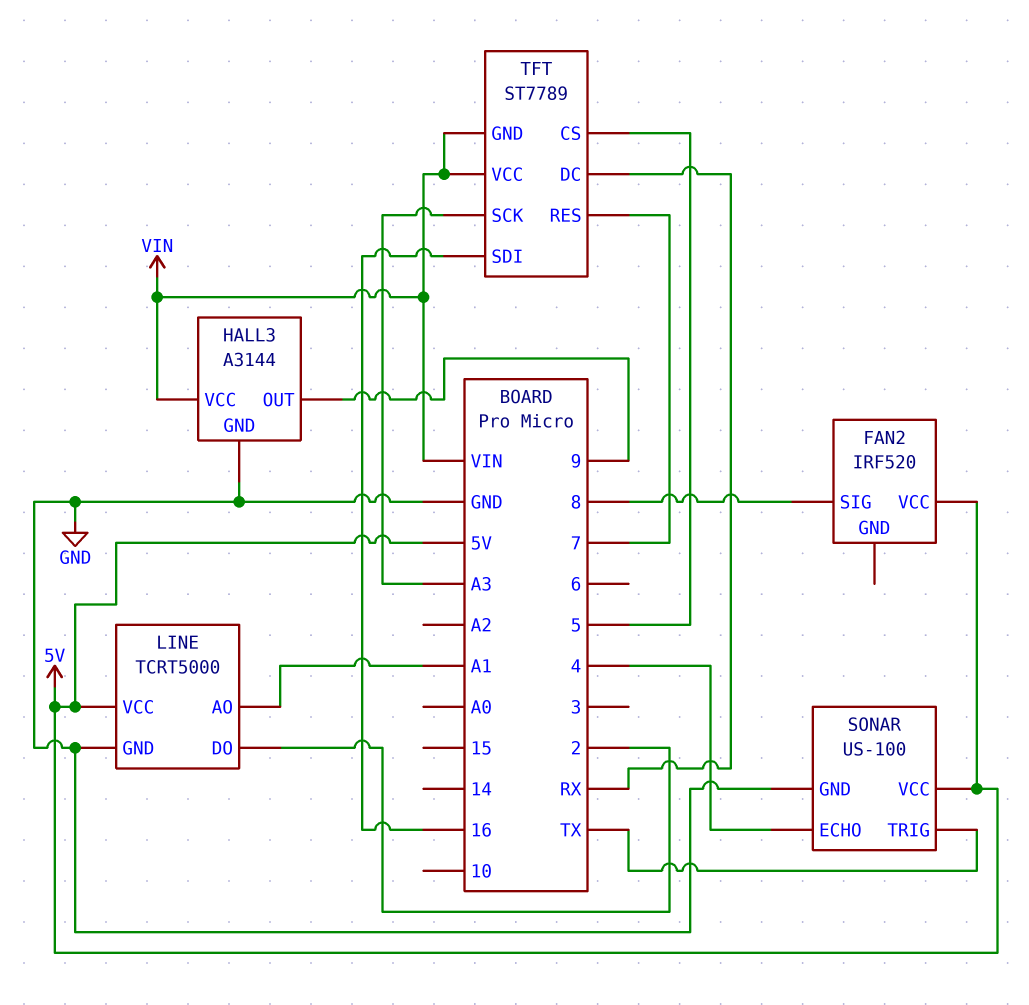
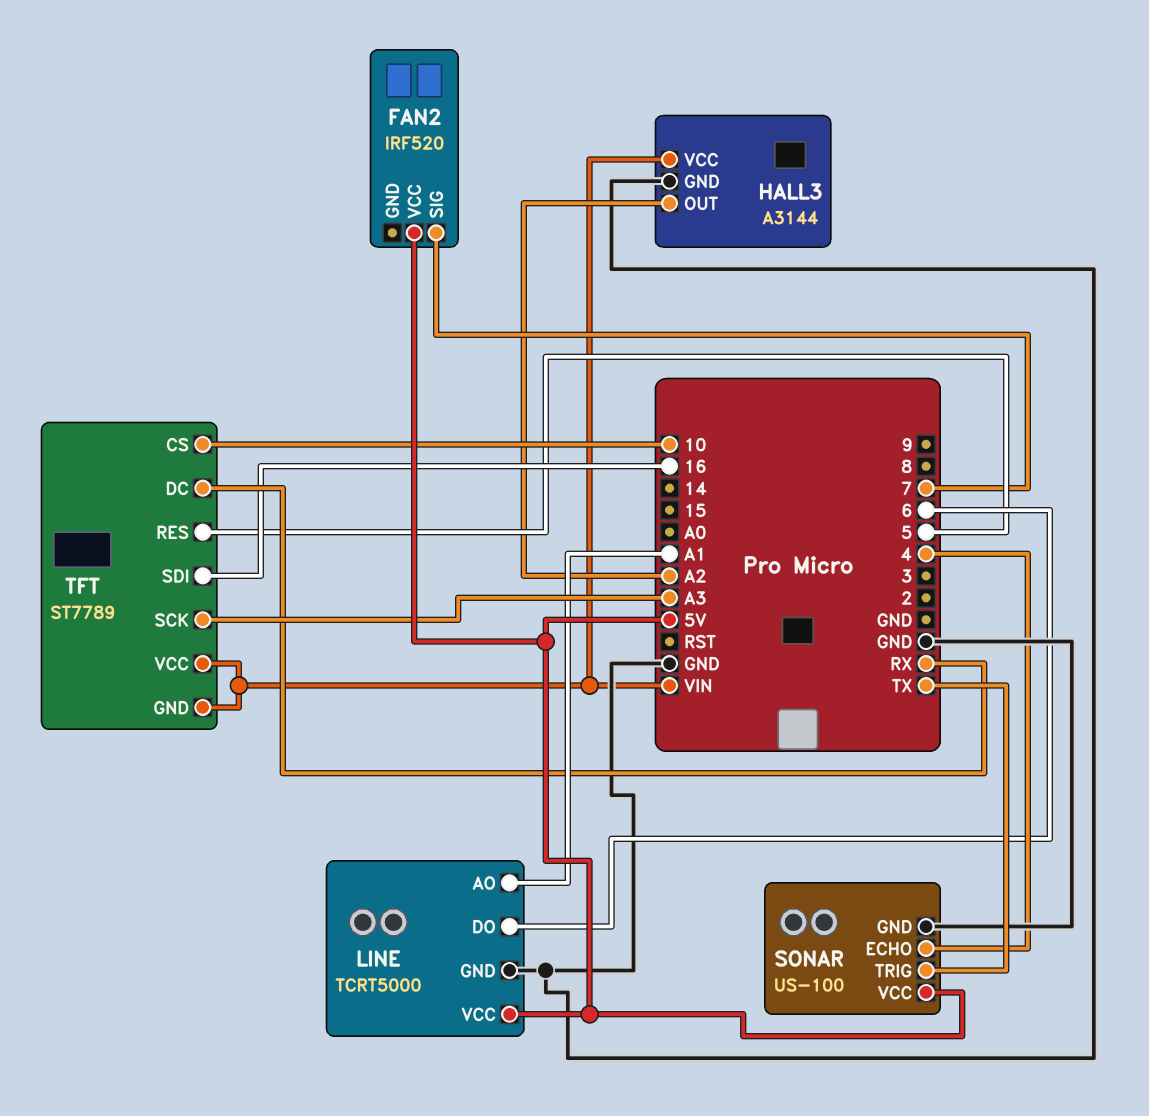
FAN2 pin SIG: 8 -> 7
HALL3 pin OUT: 9 -> A2
LINE pin DO: 2 -> 6
TFT pin CS: 5 -> 10
TFT pin RES: 7 -> 5

